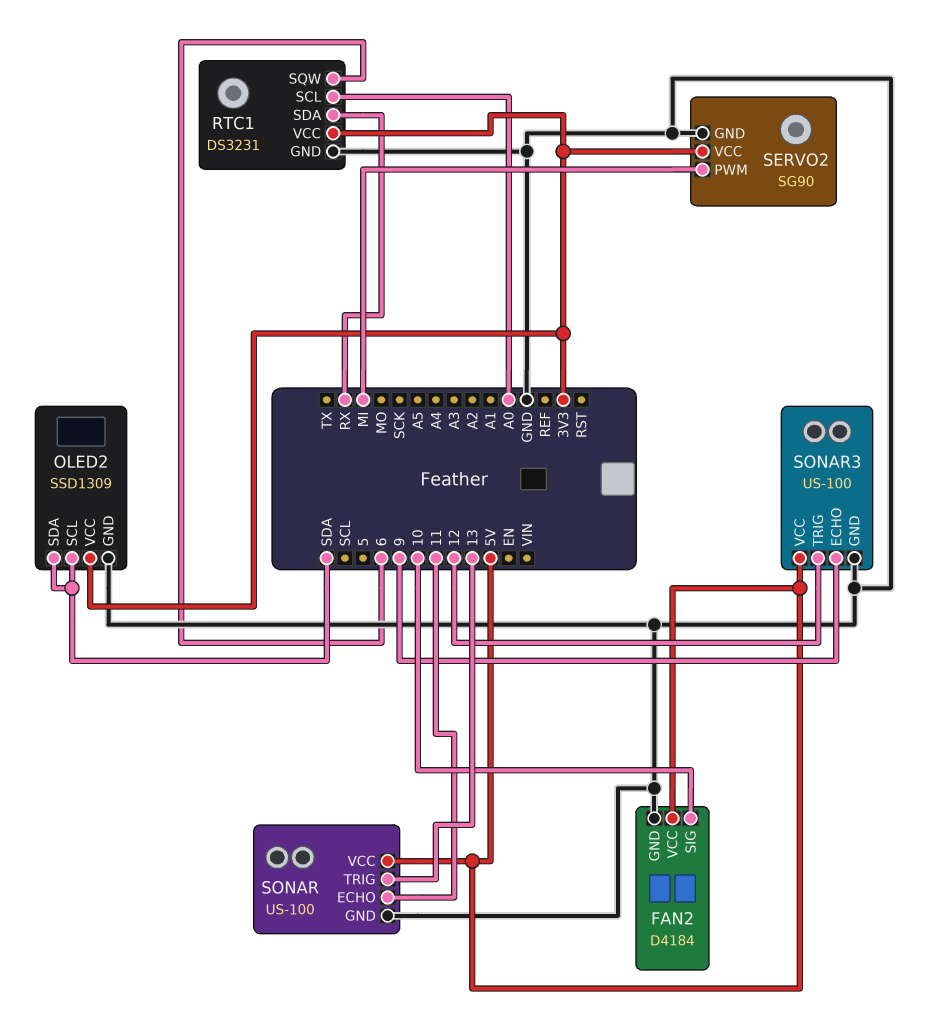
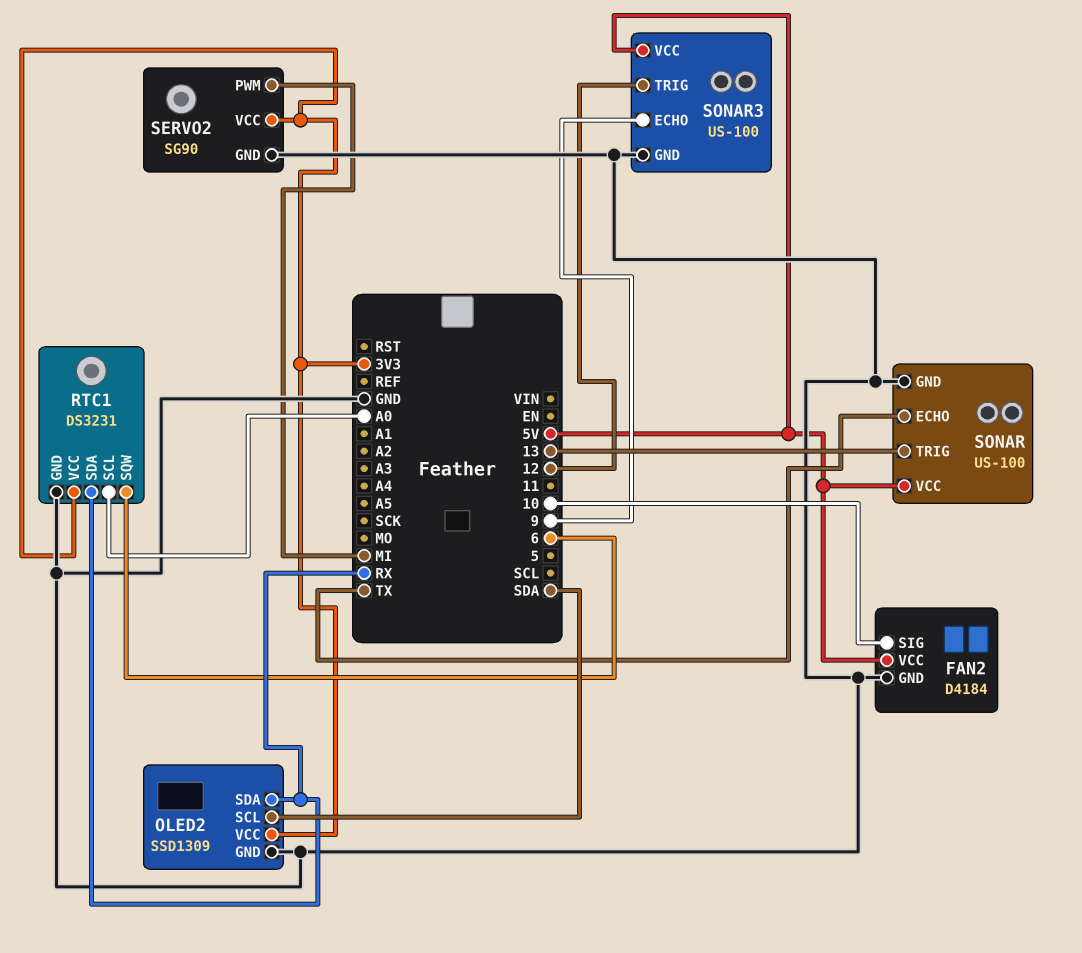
OLED2 pin SDA: SDA -> RX
SONAR pin ECHO: 11 -> TX

